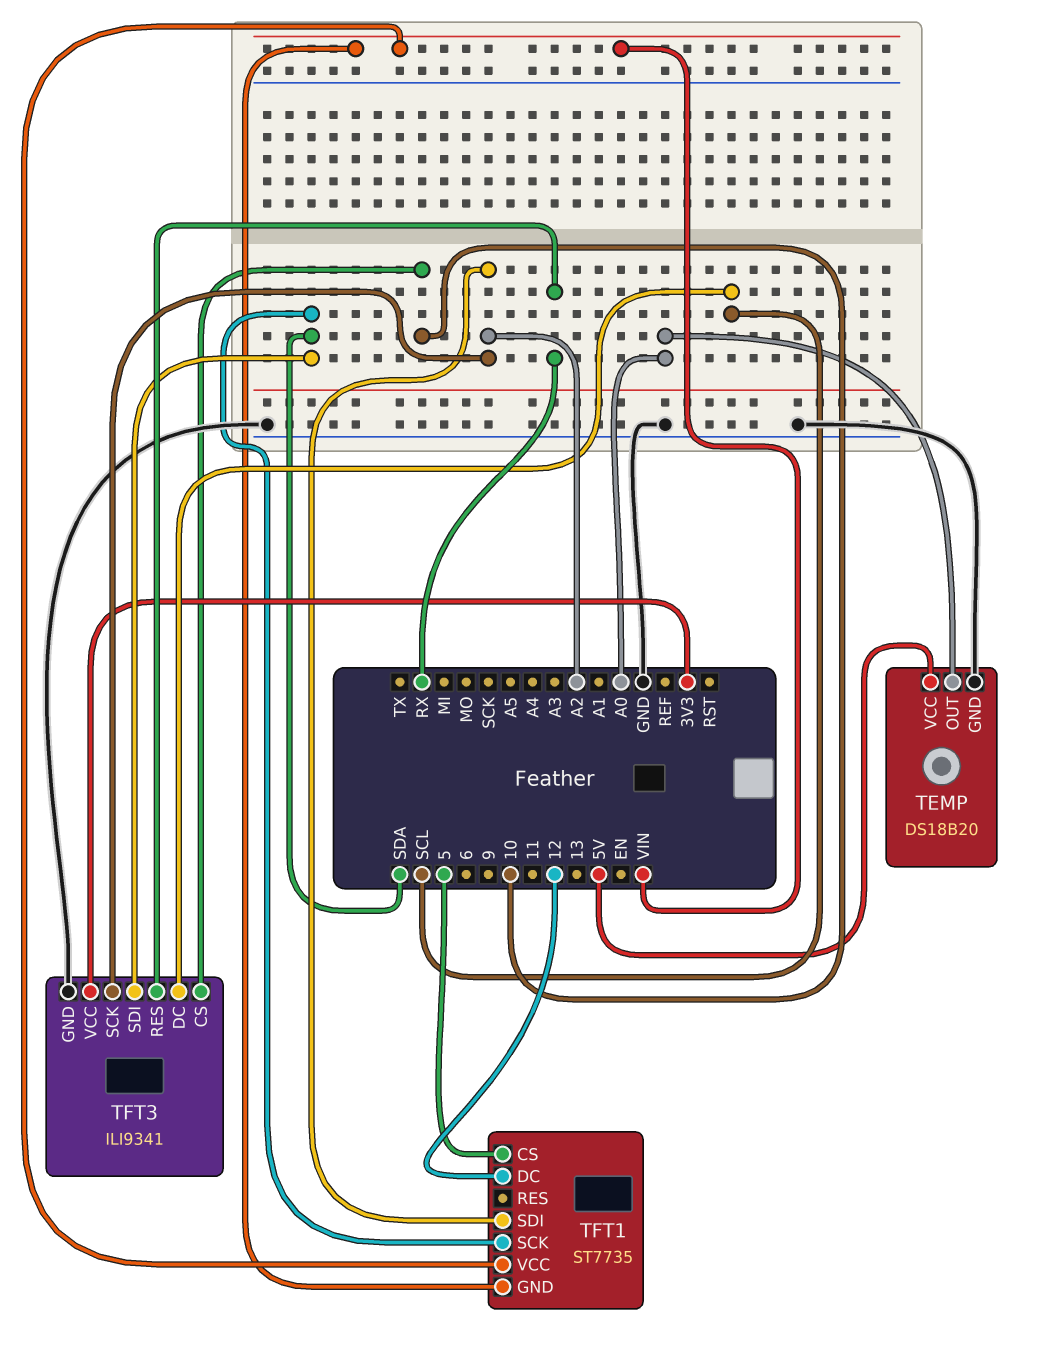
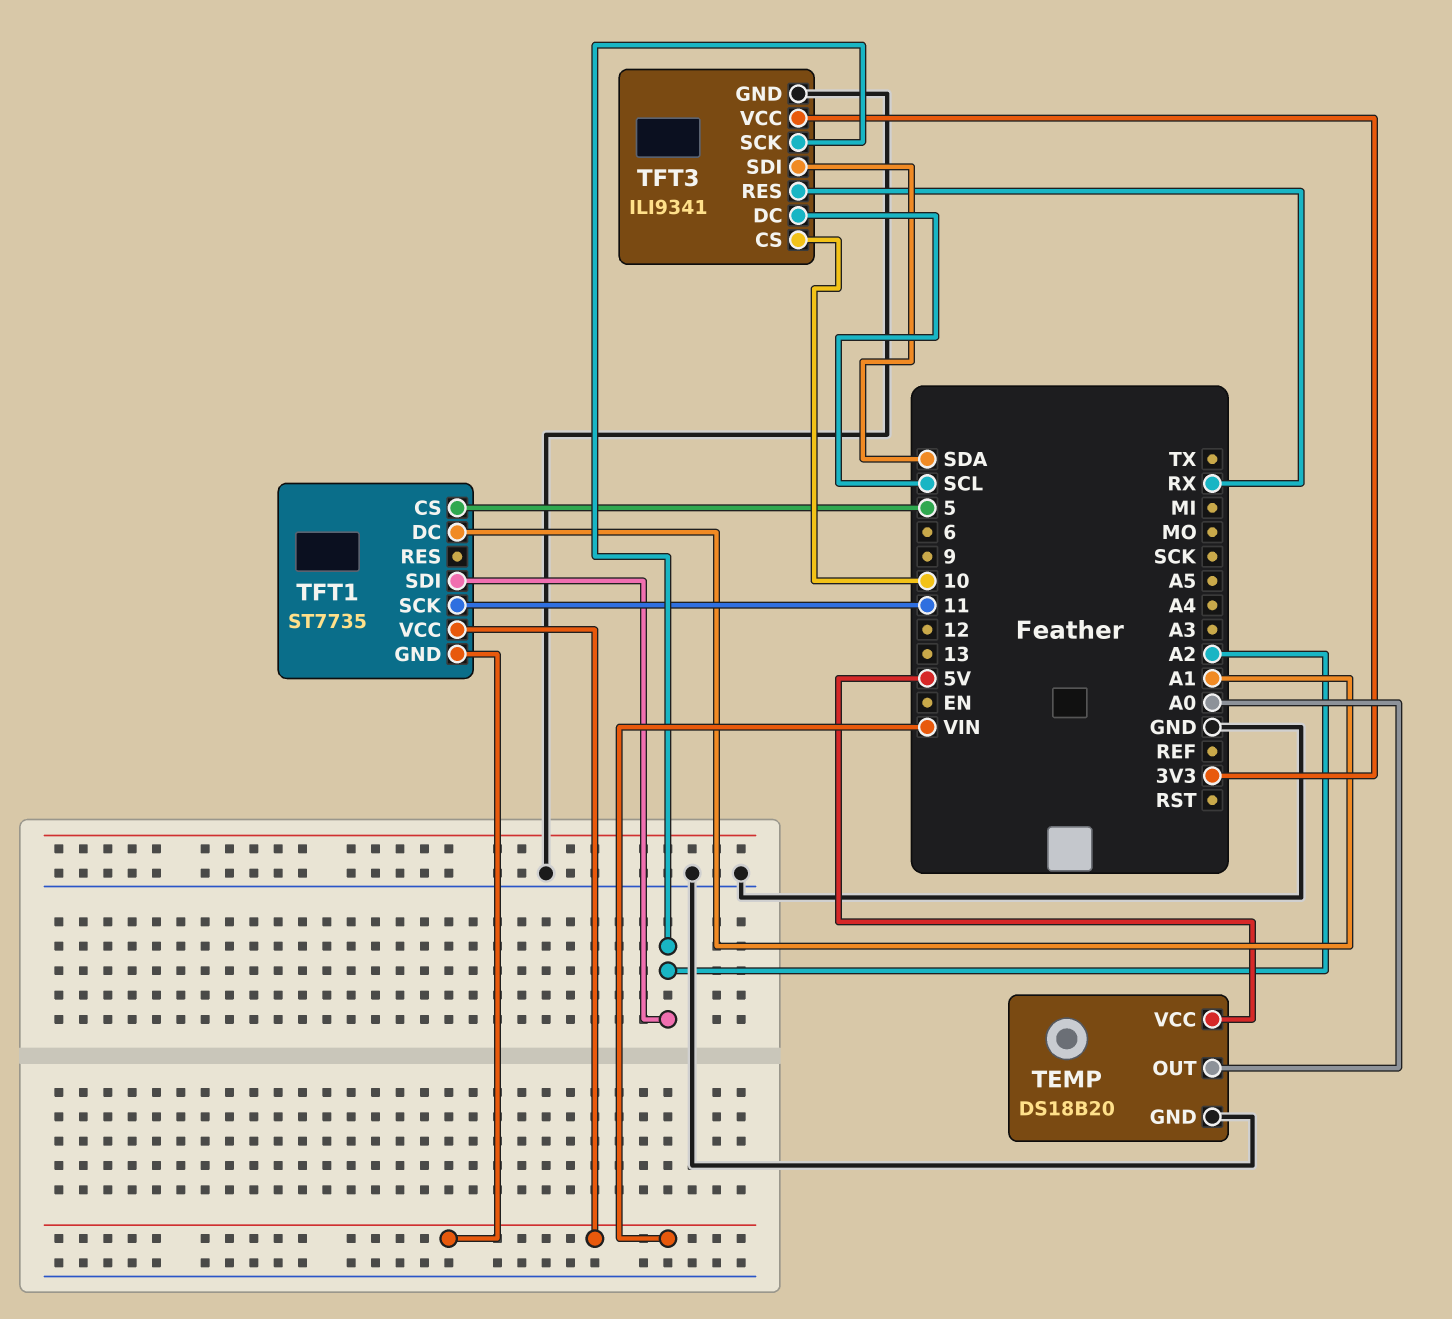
TFT1 pin DC: 12 -> A1
TFT1 pin SCK: SDA -> 11

